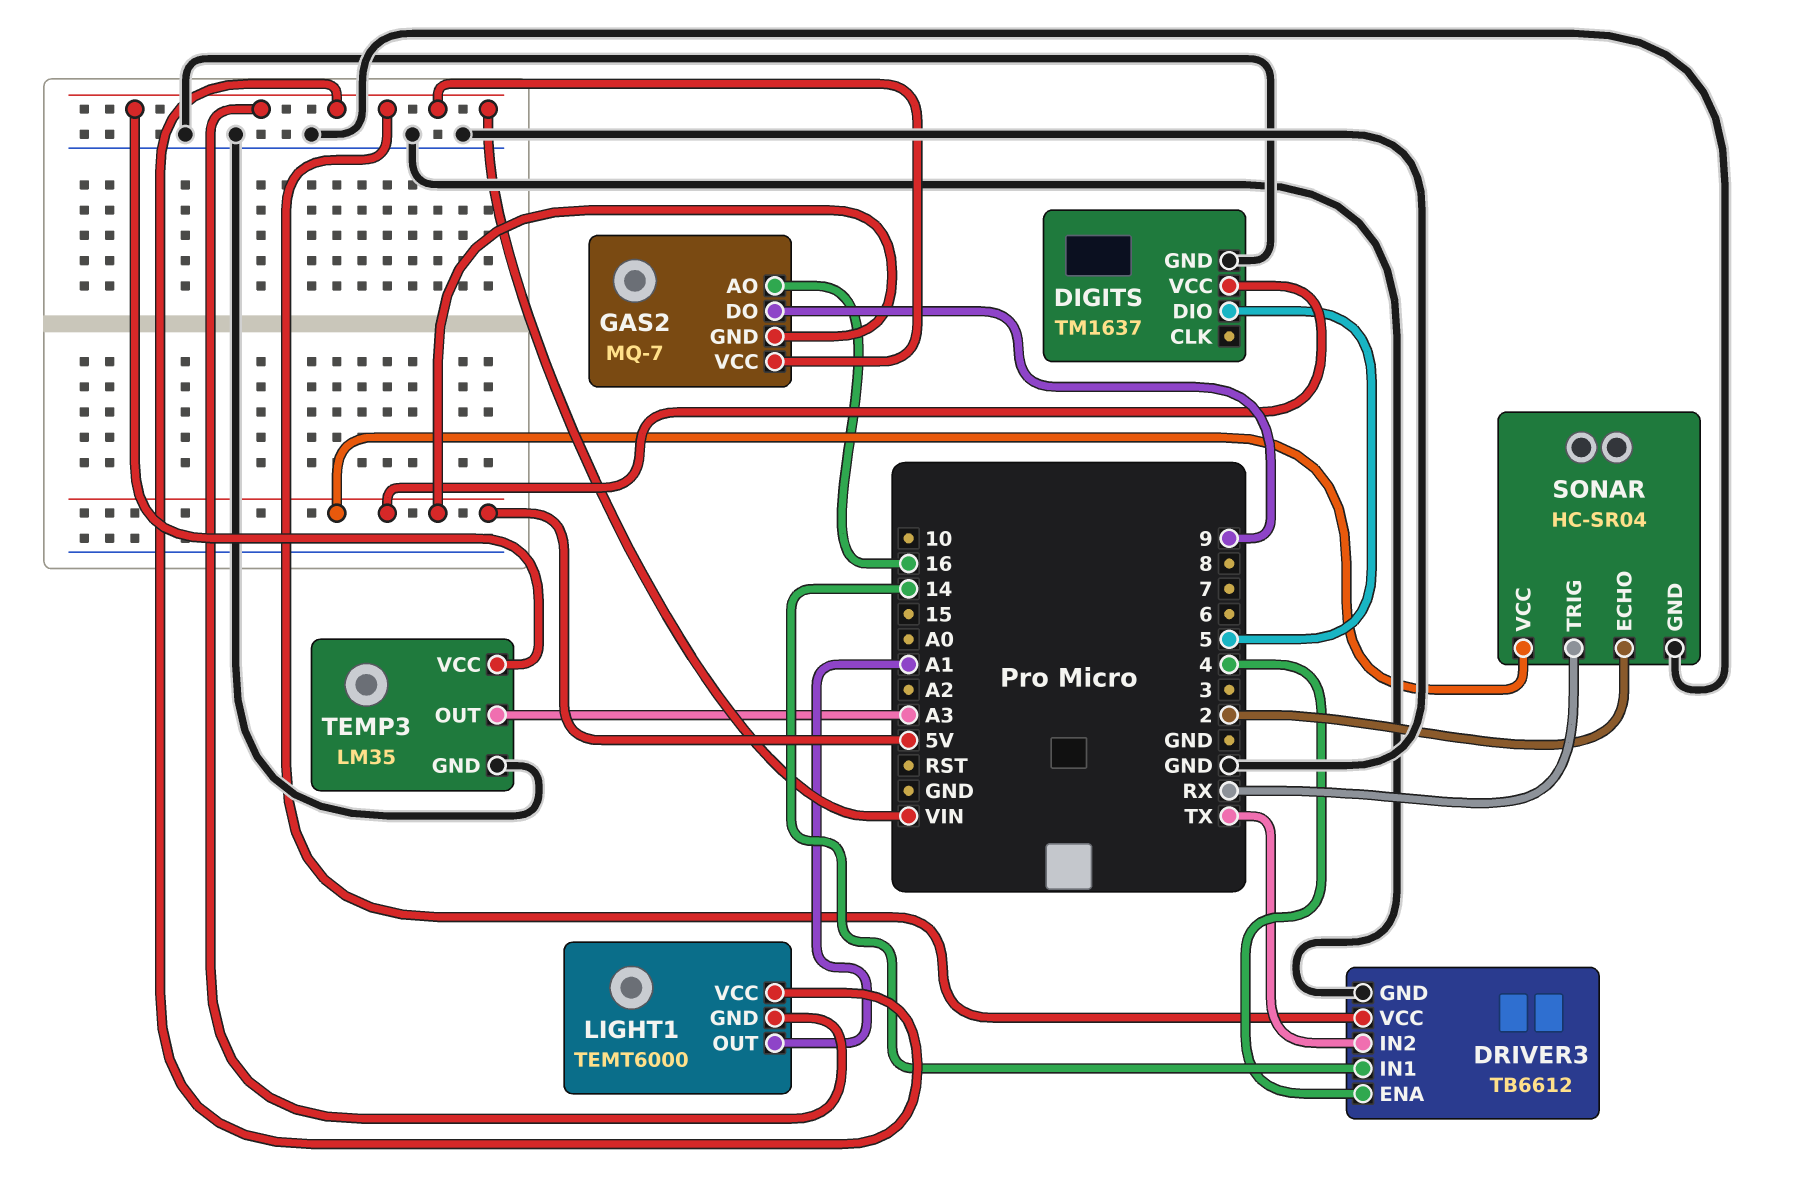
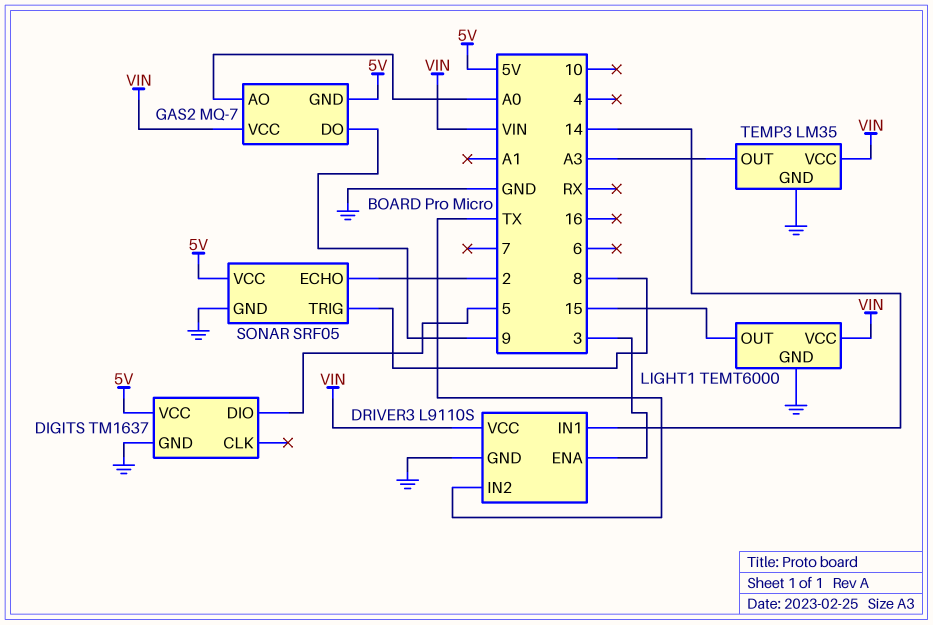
DRIVER3: TB6612 -> L9110S
DRIVER3 pin ENA: 4 -> 3
GAS2 pin AO: 16 -> A0
LIGHT1 pin GND: VIN -> GND
LIGHT1 pin OUT: A1 -> 15
SONAR: HC-SR04 -> SRF05
SONAR pin TRIG: RX -> 8

